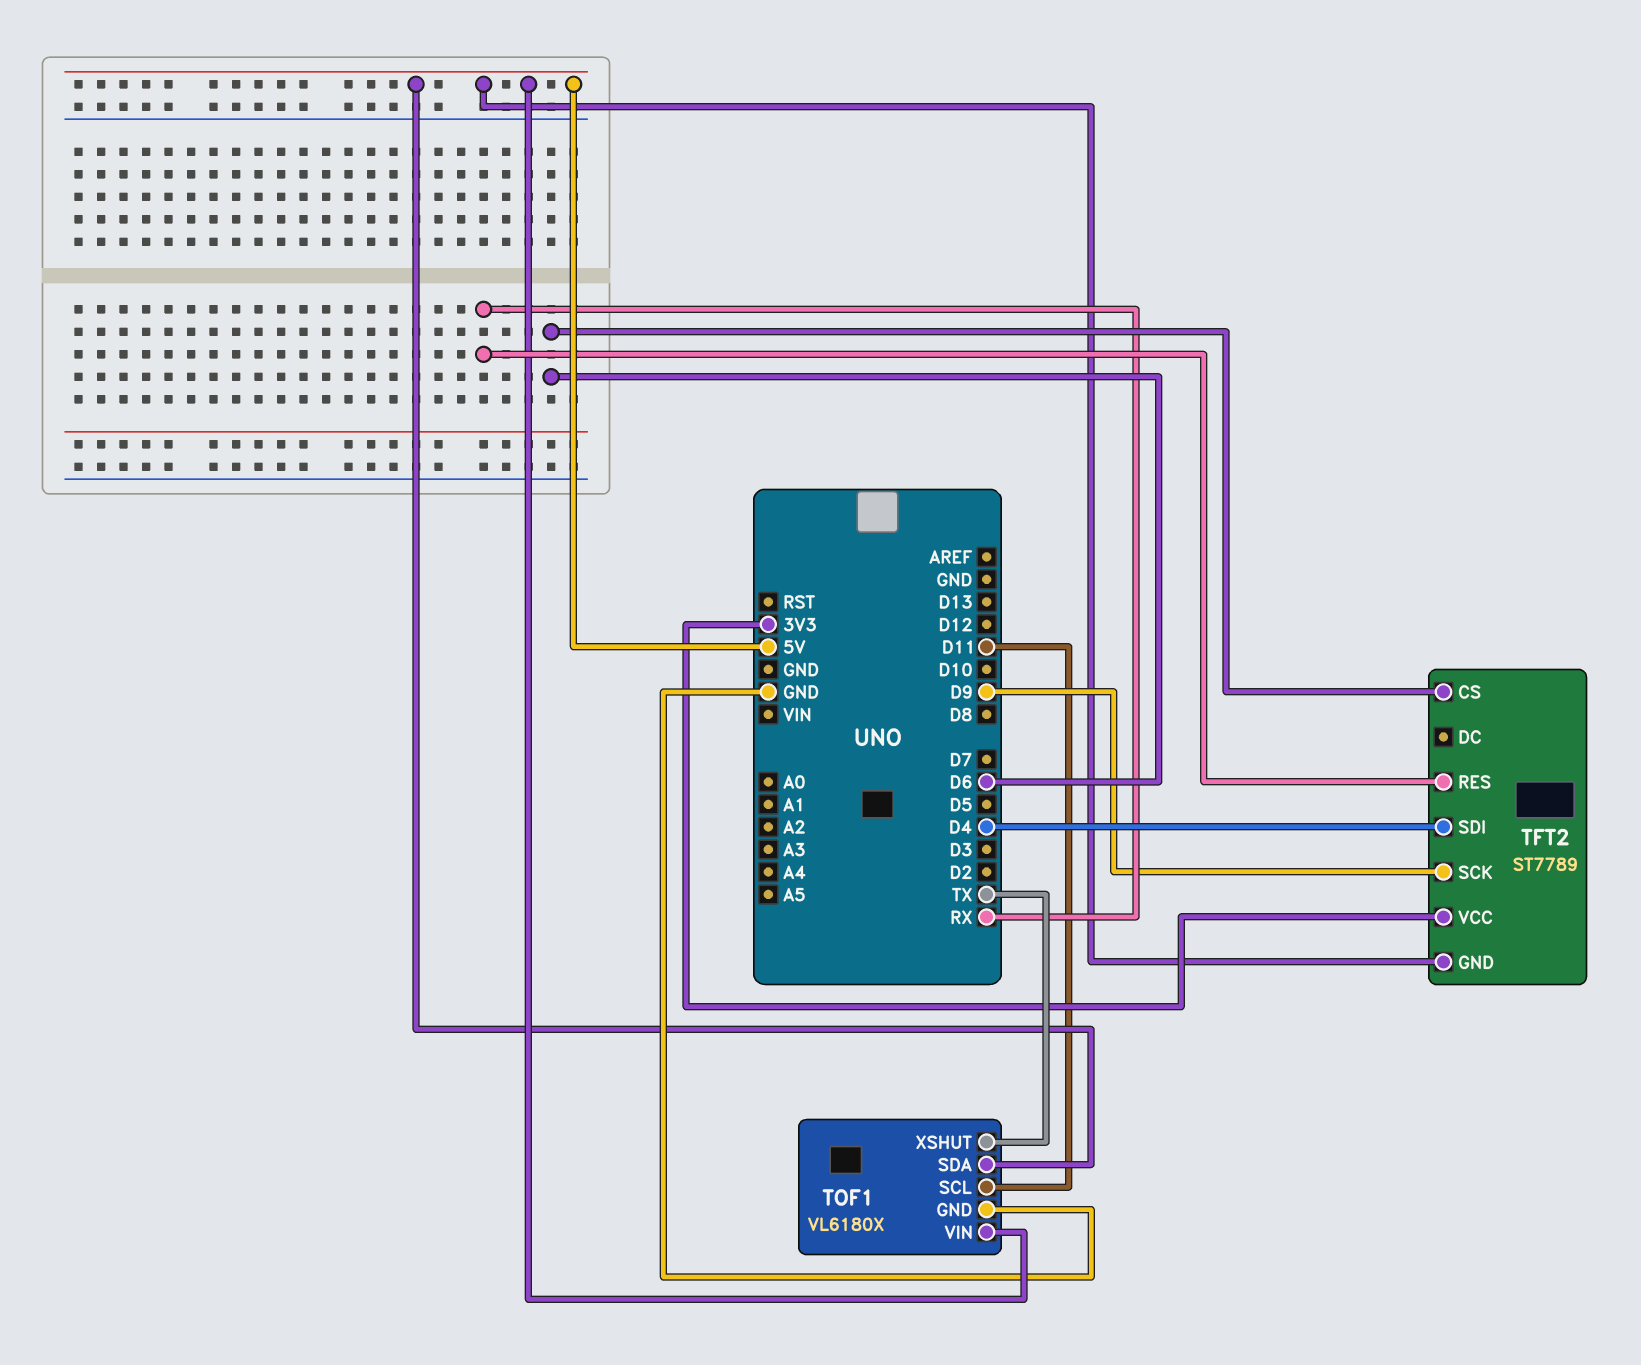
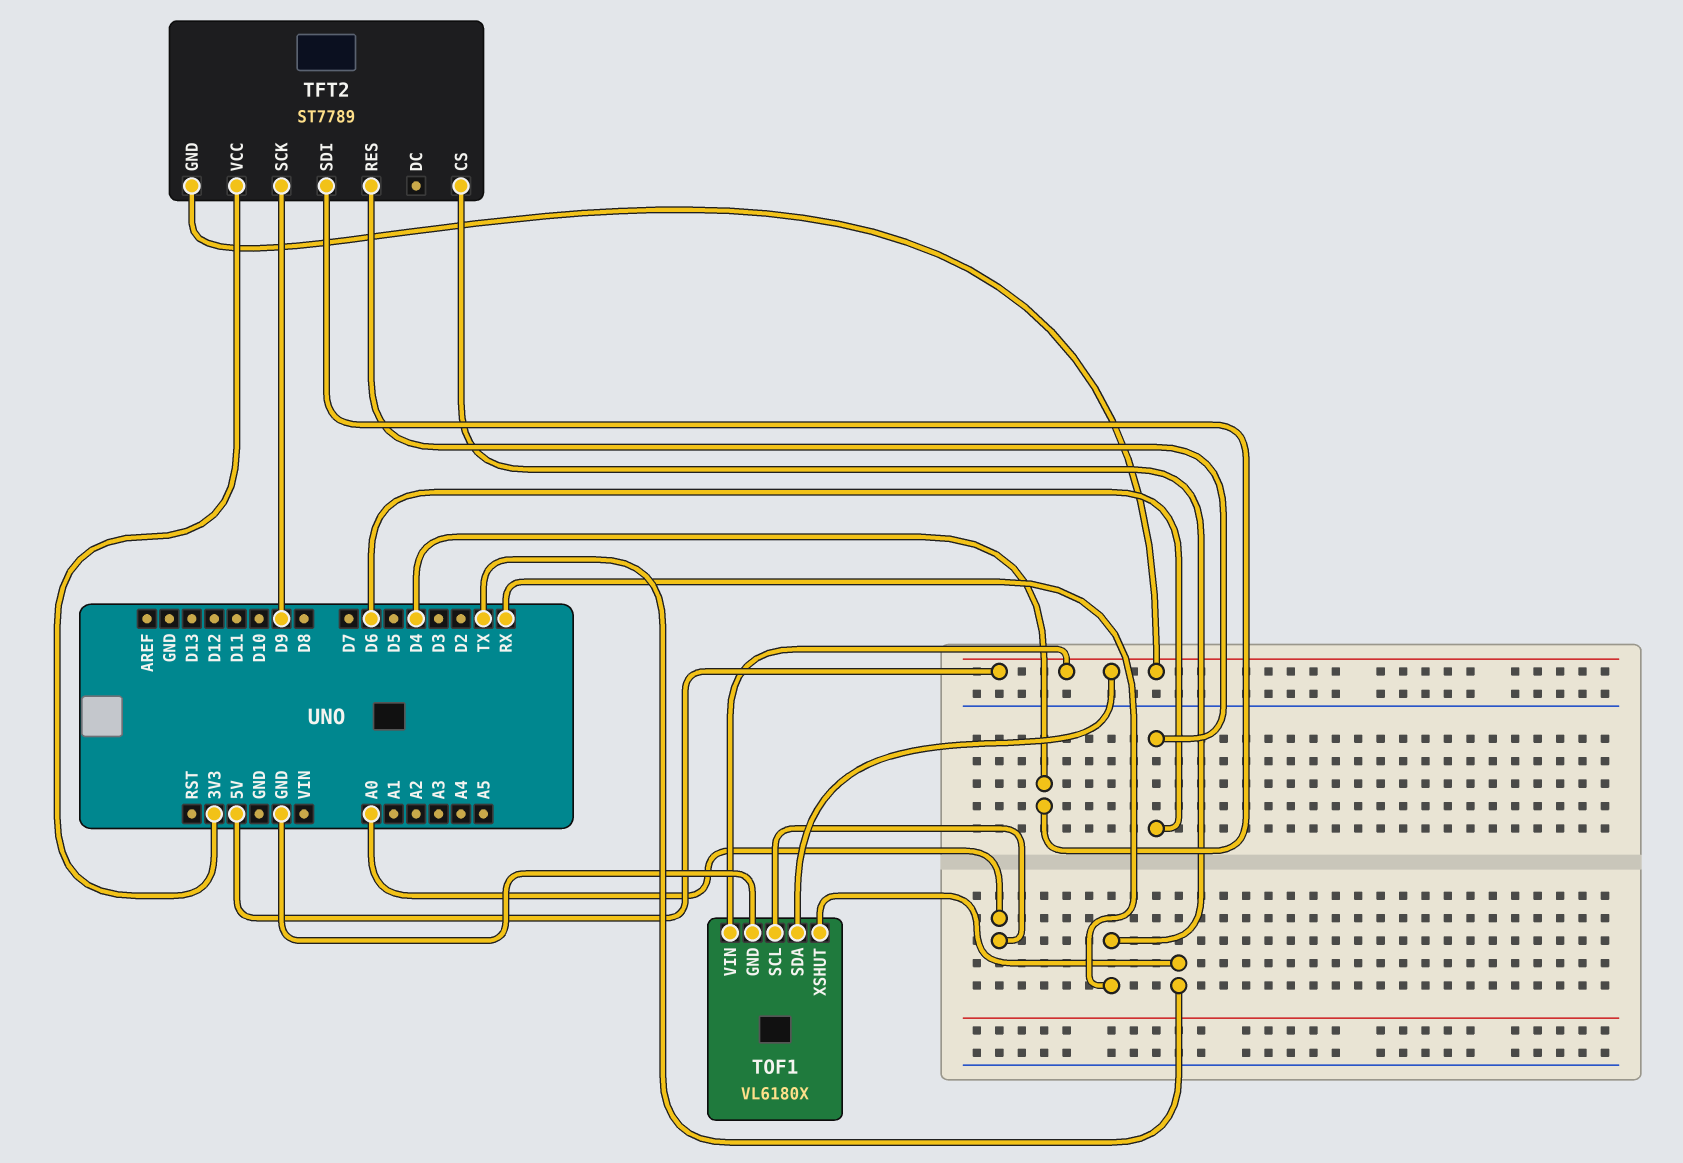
TFT2 pin CS: D6 -> RX
TFT2 pin RES: RX -> D6
TOF1 pin SCL: D11 -> A0

